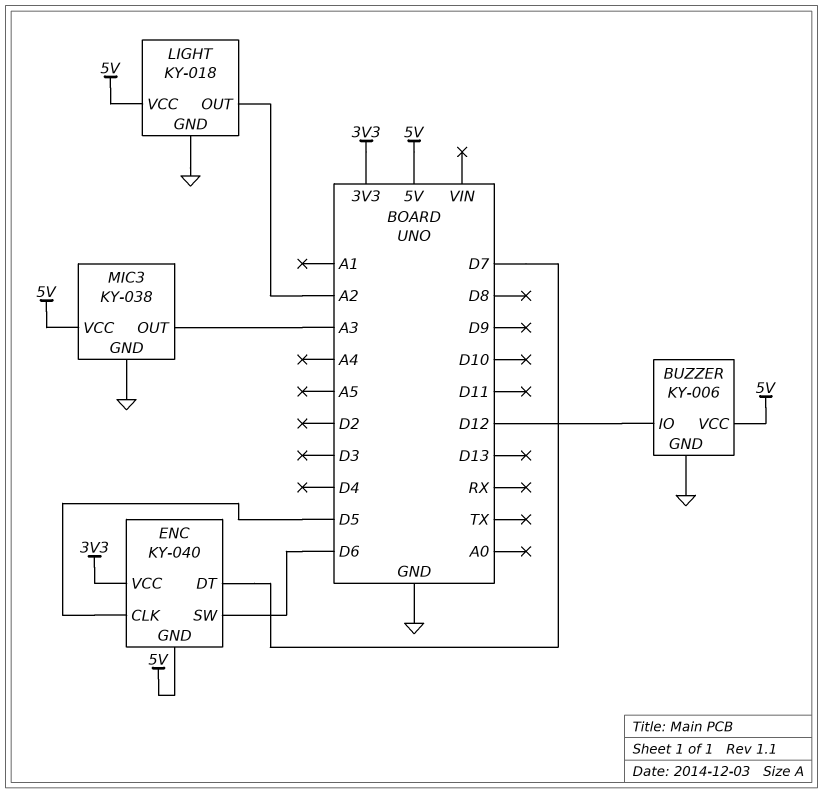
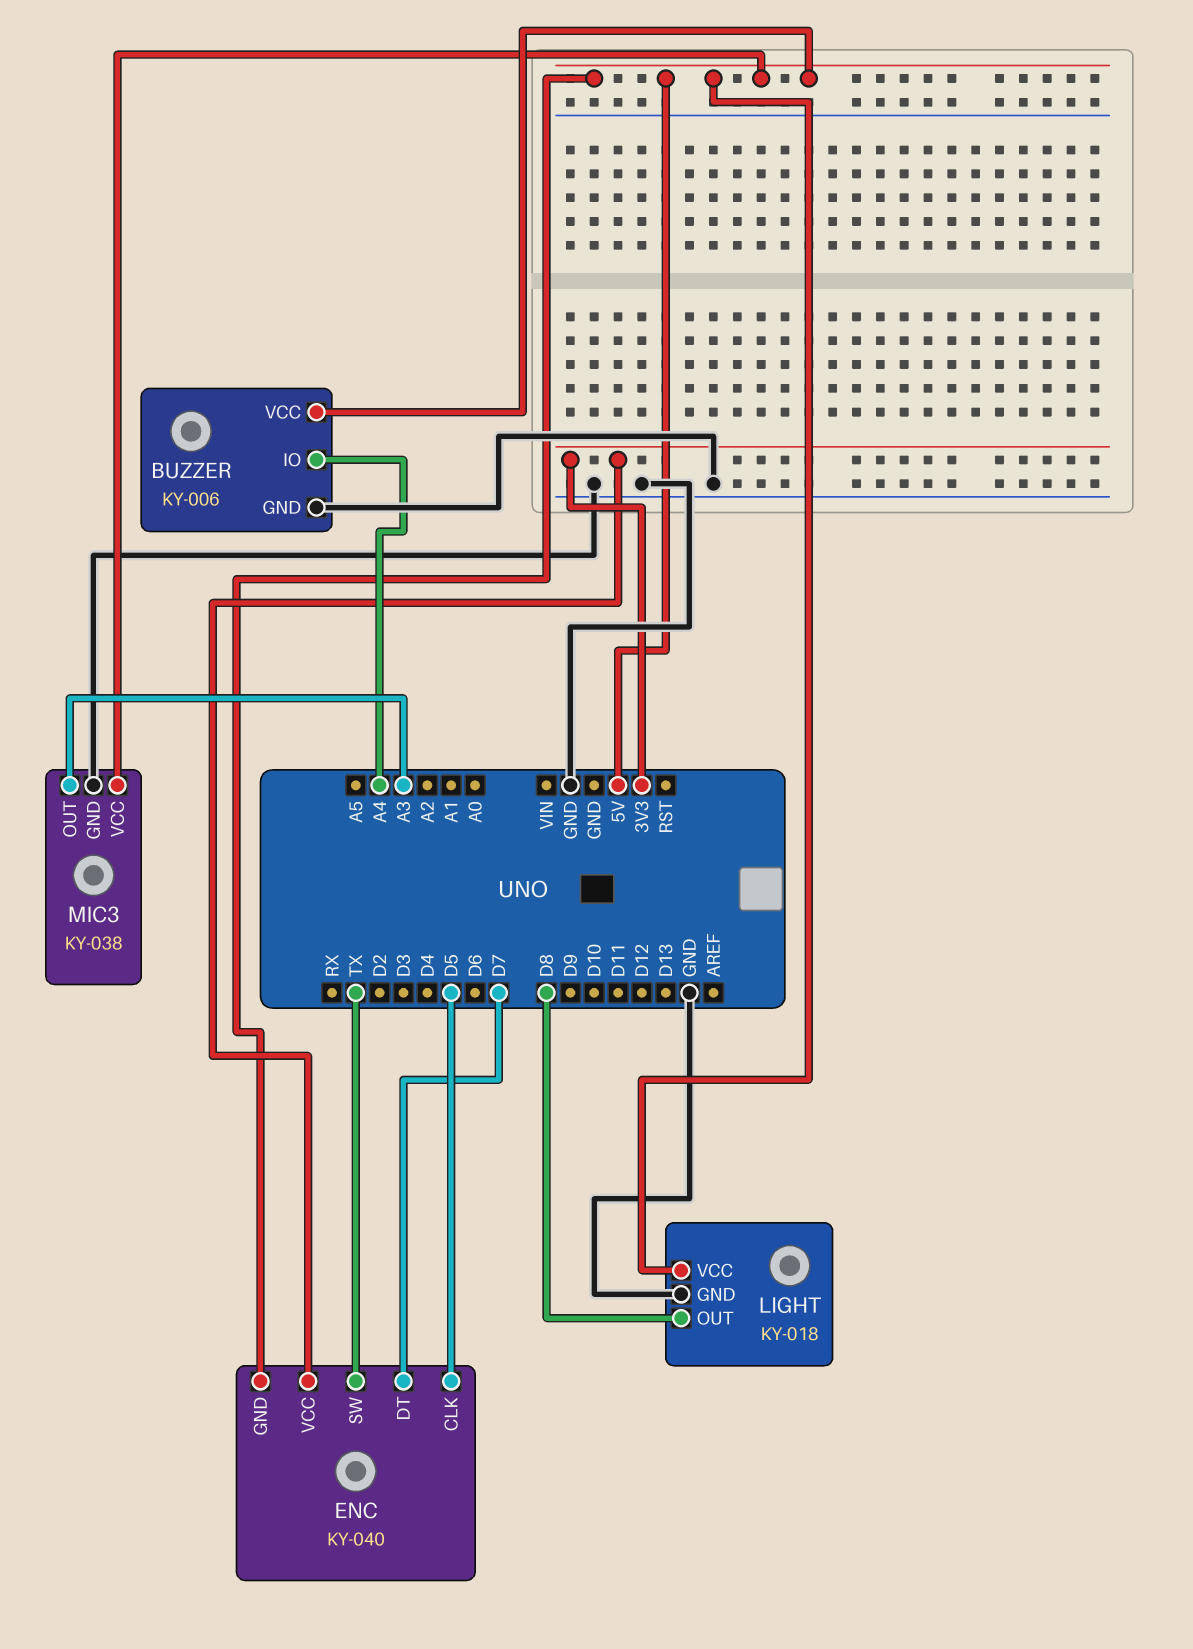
BUZZER pin IO: D12 -> A4
ENC pin SW: D6 -> TX
LIGHT pin OUT: A2 -> D8

